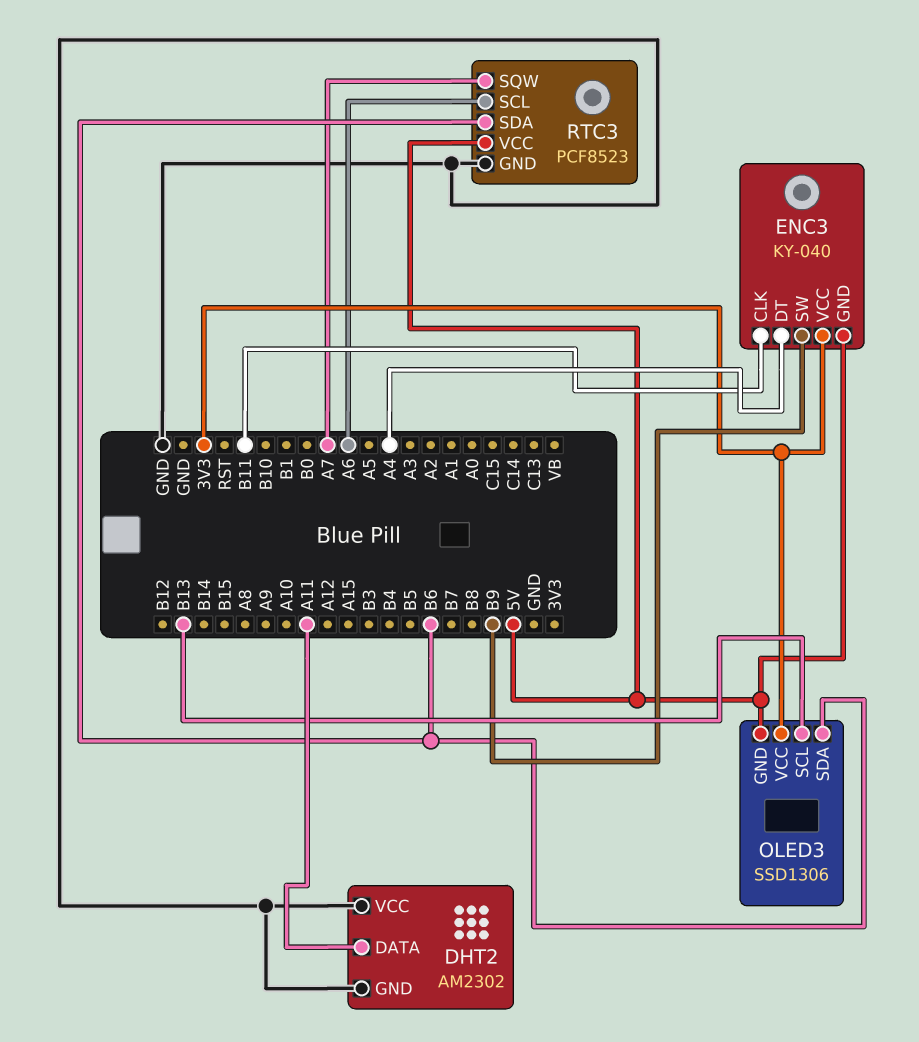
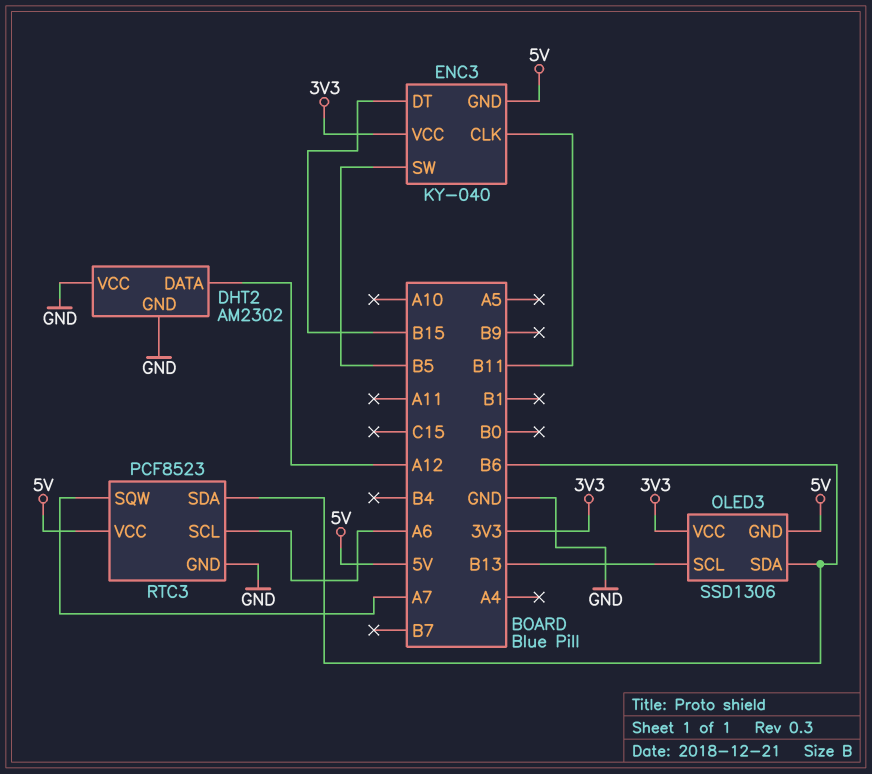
DHT2 pin DATA: A11 -> A12
ENC3 pin DT: A4 -> B15
ENC3 pin SW: B9 -> B5

